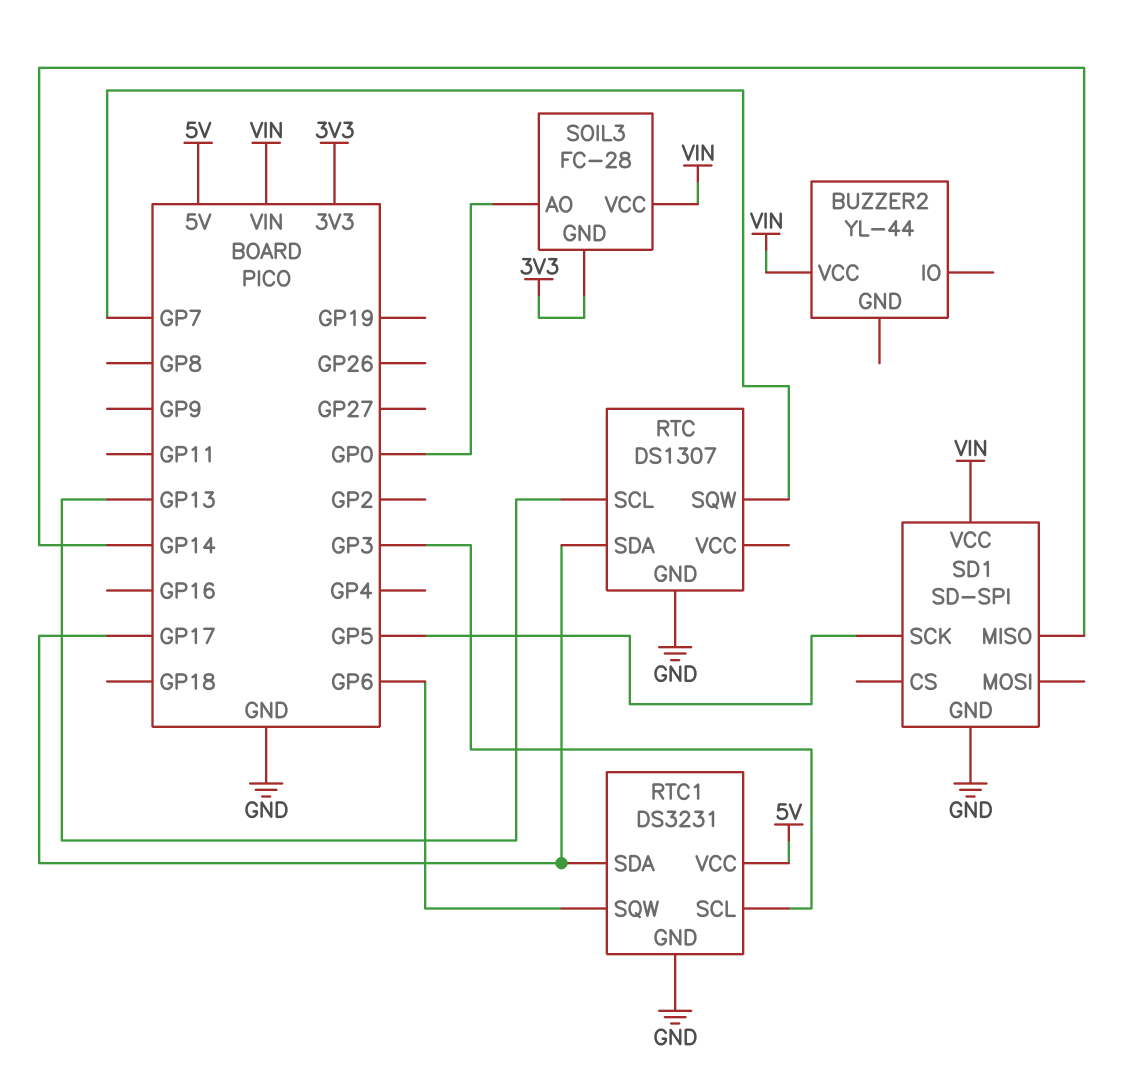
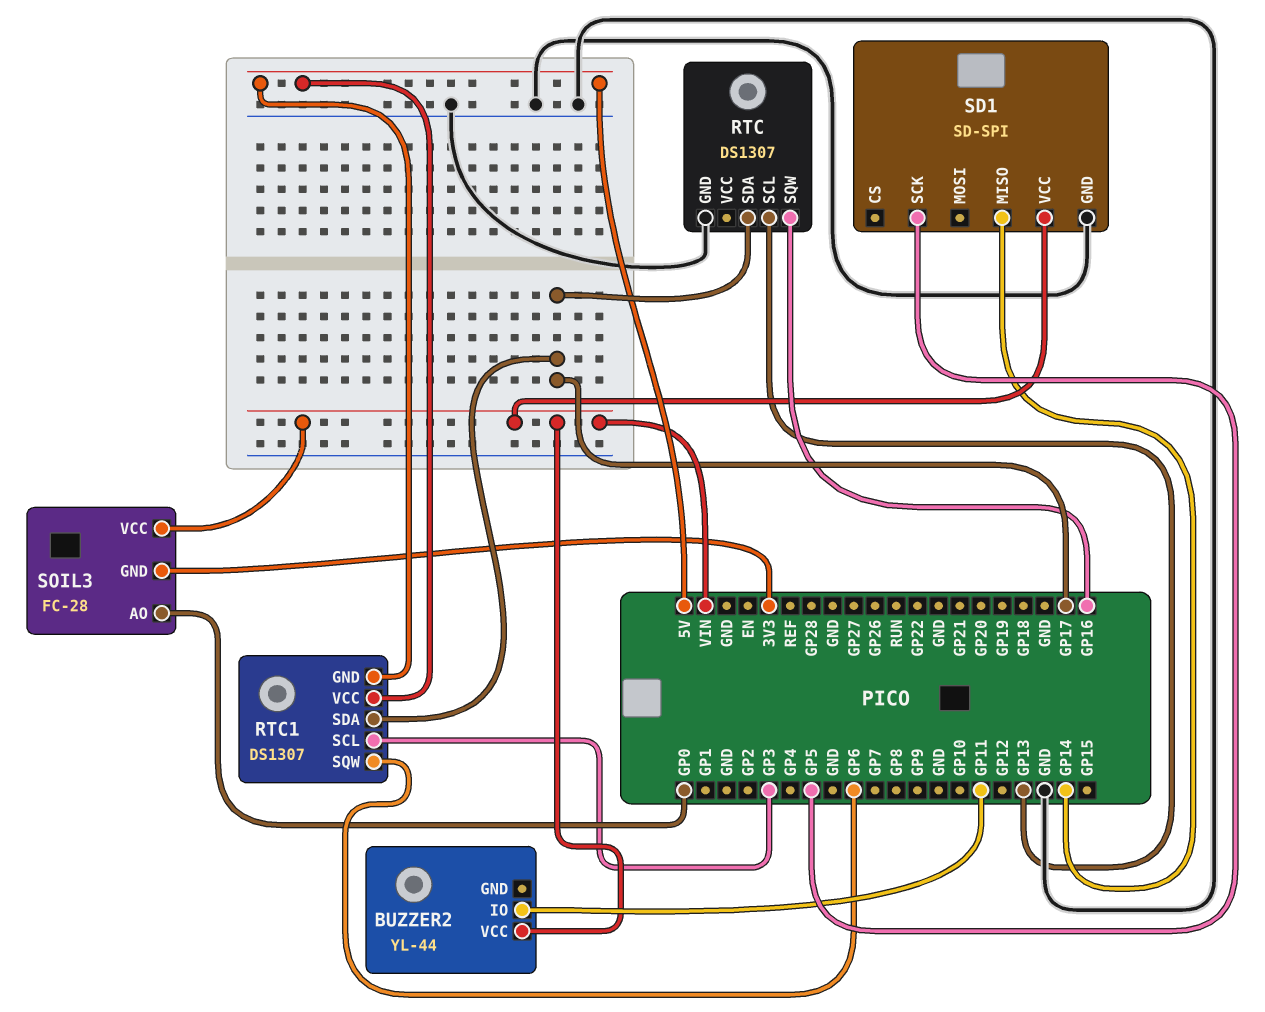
BUZZER2 pin IO: none -> GP11
RTC pin SQW: GP7 -> GP16
RTC1: DS3231 -> DS1307
RTC1 pin GND: GND -> 5V

